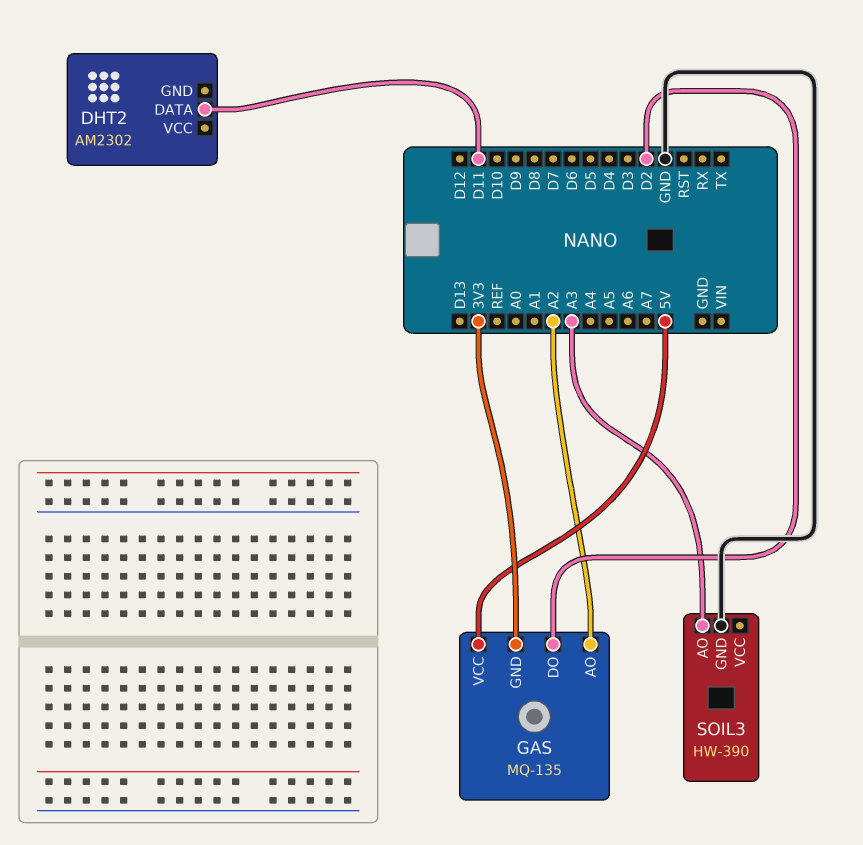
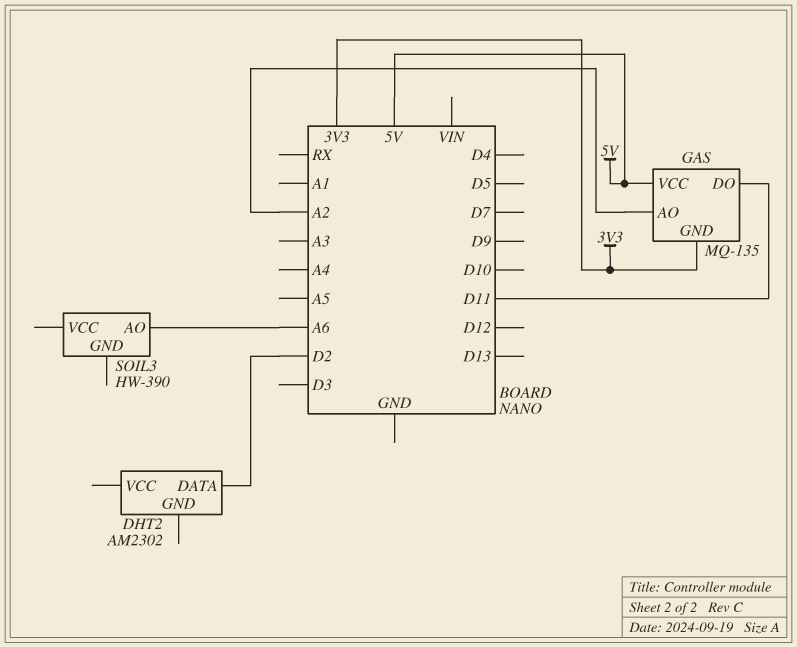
DHT2 pin DATA: D11 -> D2
GAS pin DO: D2 -> D11
SOIL3 pin AO: A3 -> A6
SOIL3 pin GND: GND -> none

